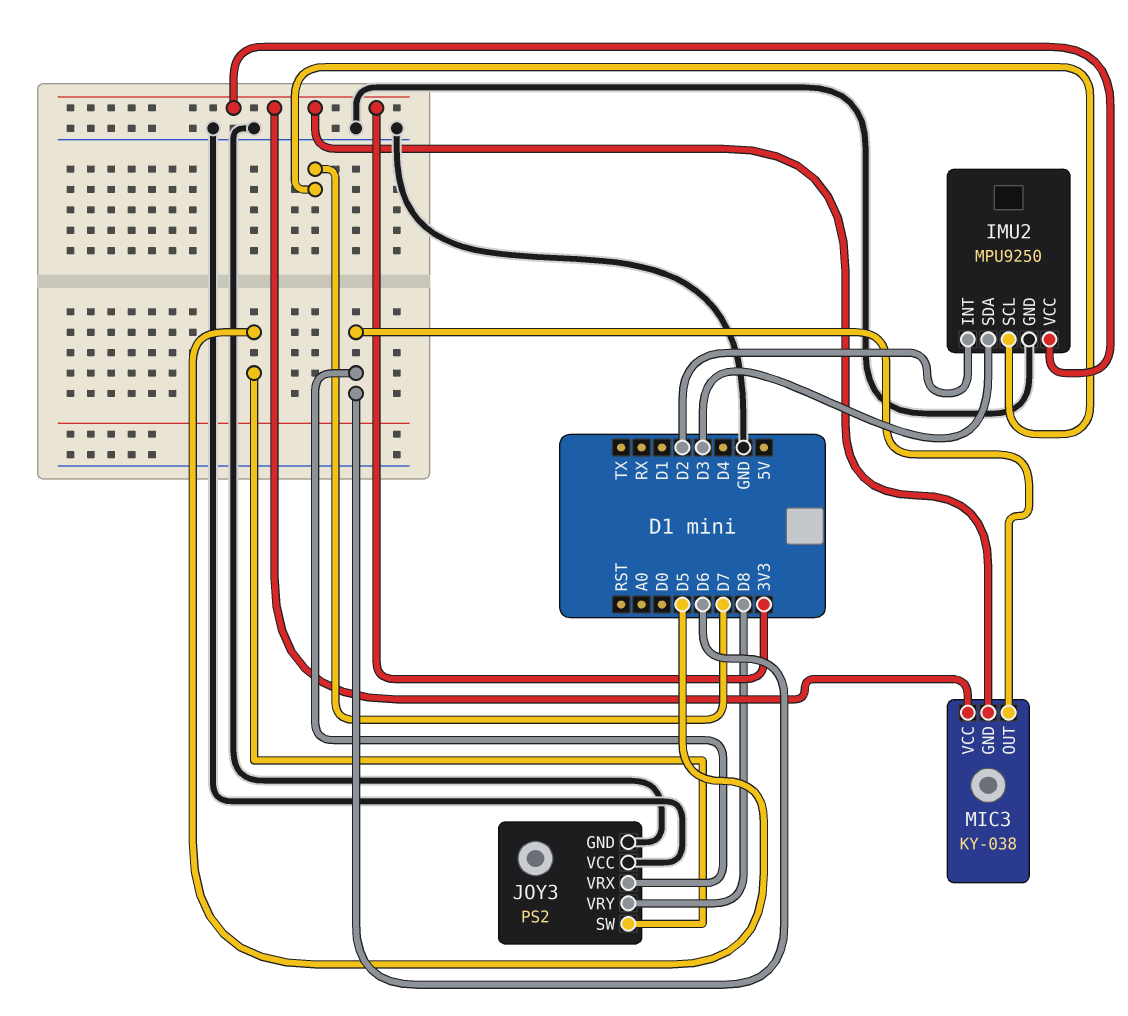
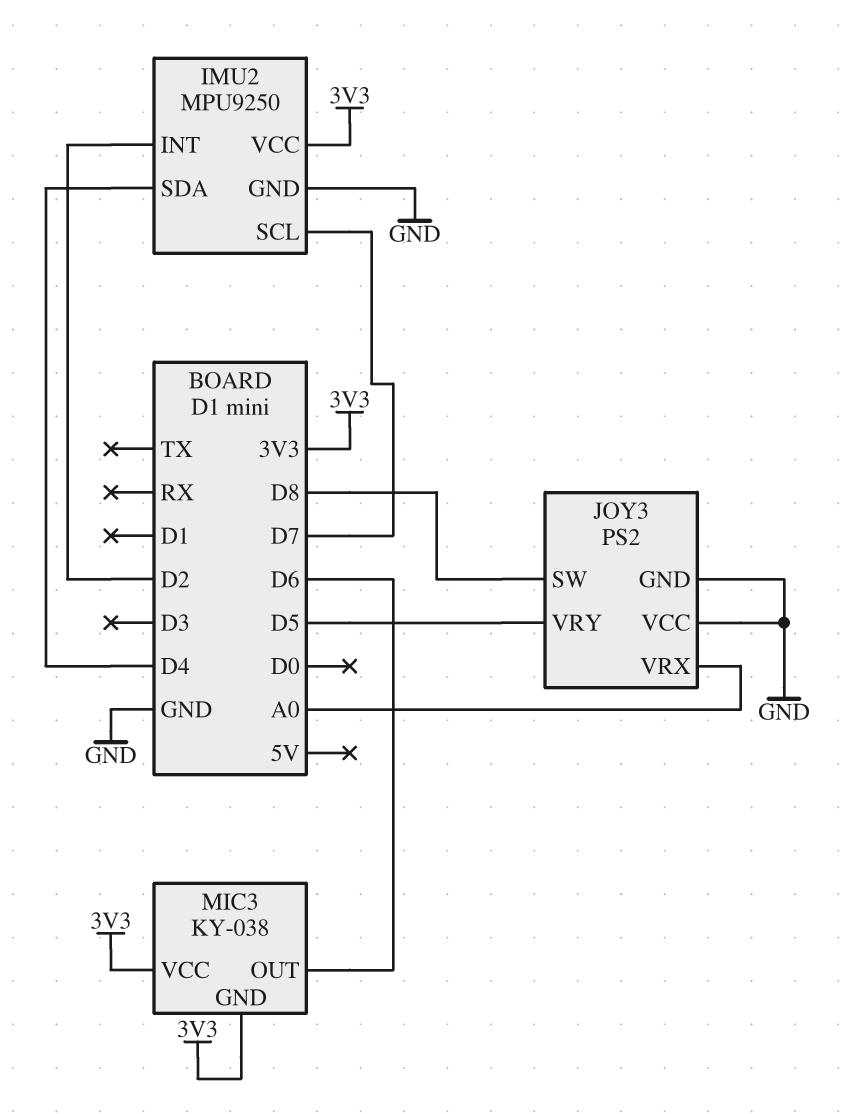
IMU2 pin SDA: D3 -> D4
JOY3 pin SW: D5 -> D8
JOY3 pin VRX: D6 -> A0
JOY3 pin VRY: D8 -> D5

